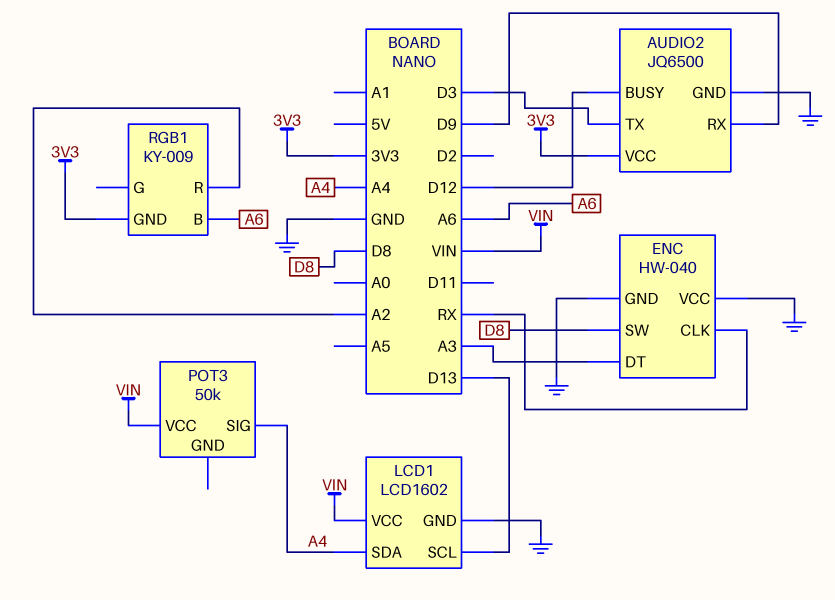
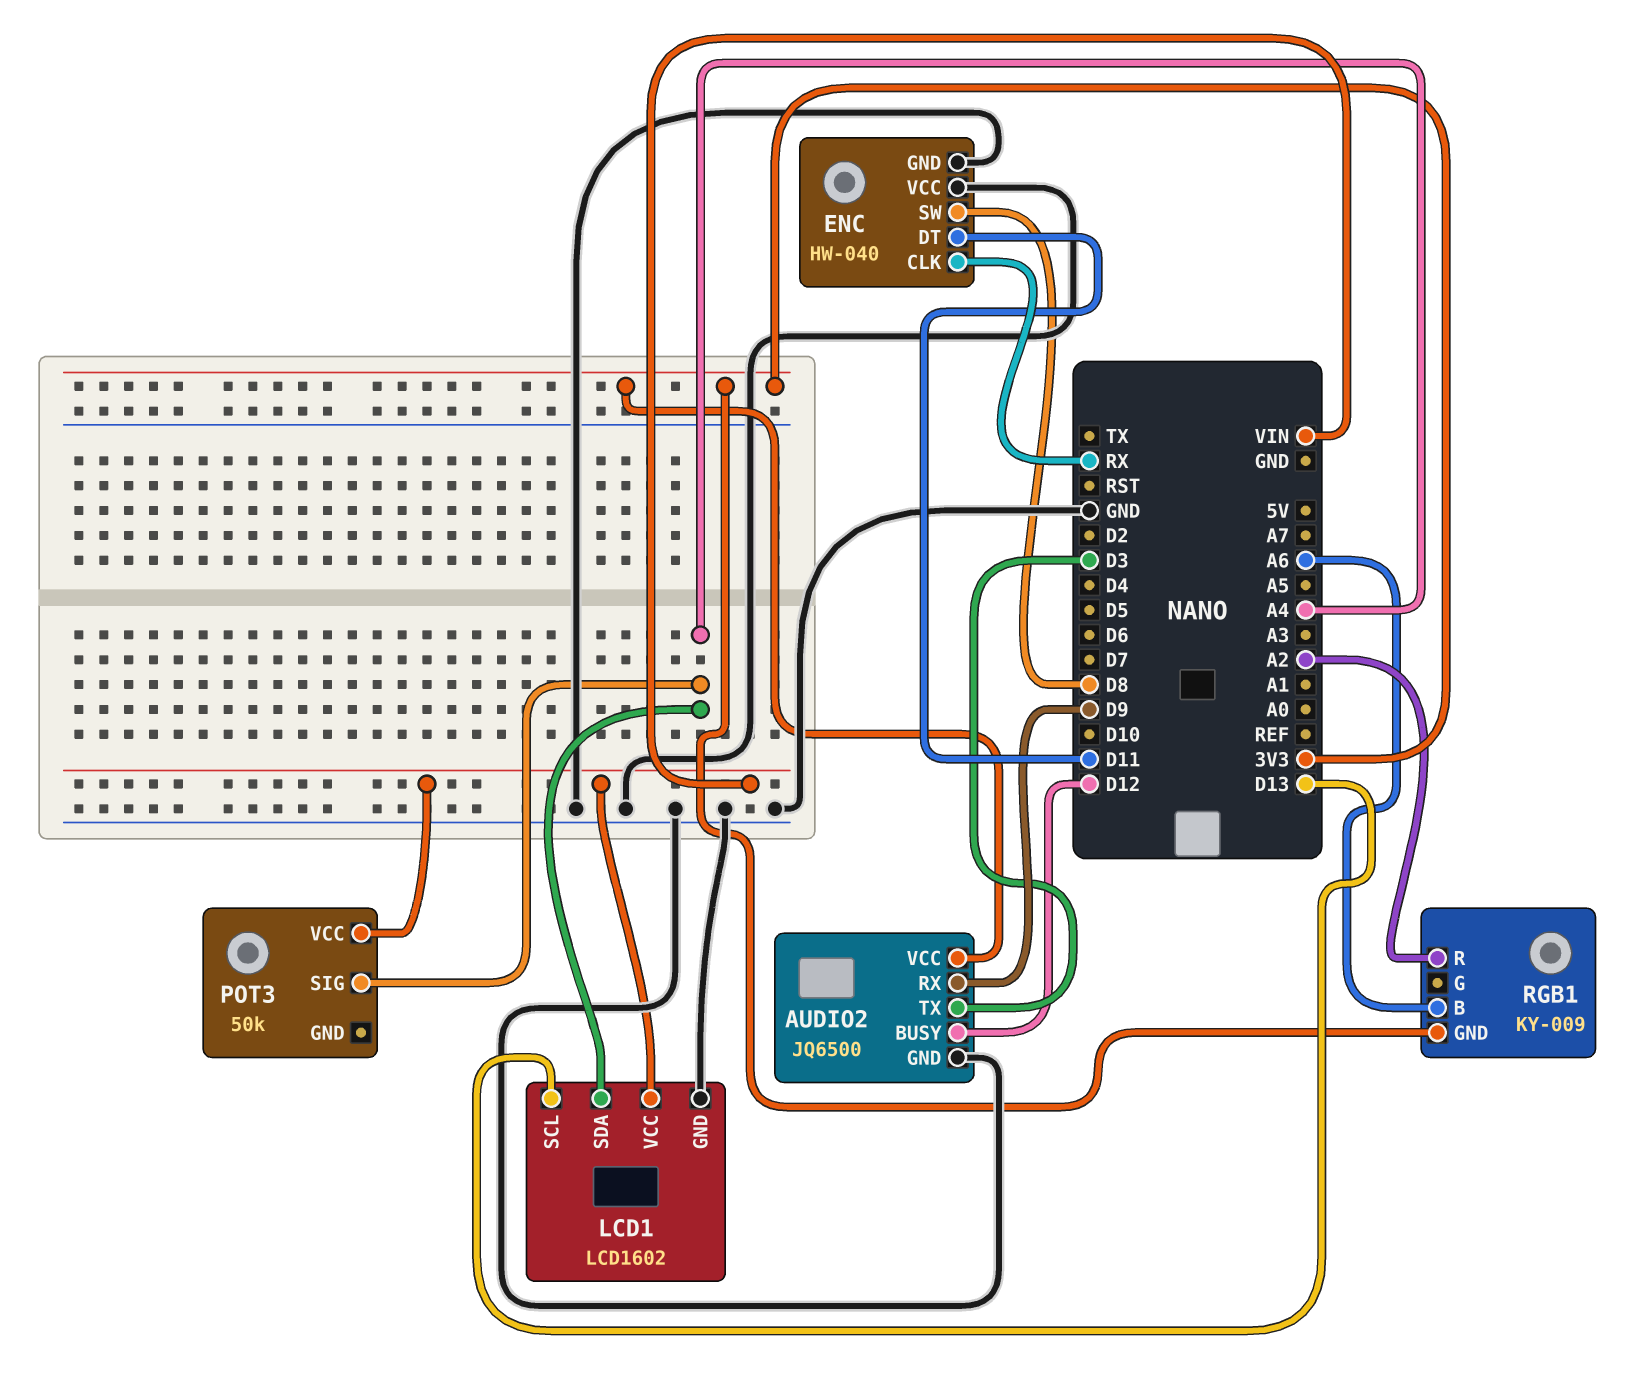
ENC pin DT: A3 -> D11

